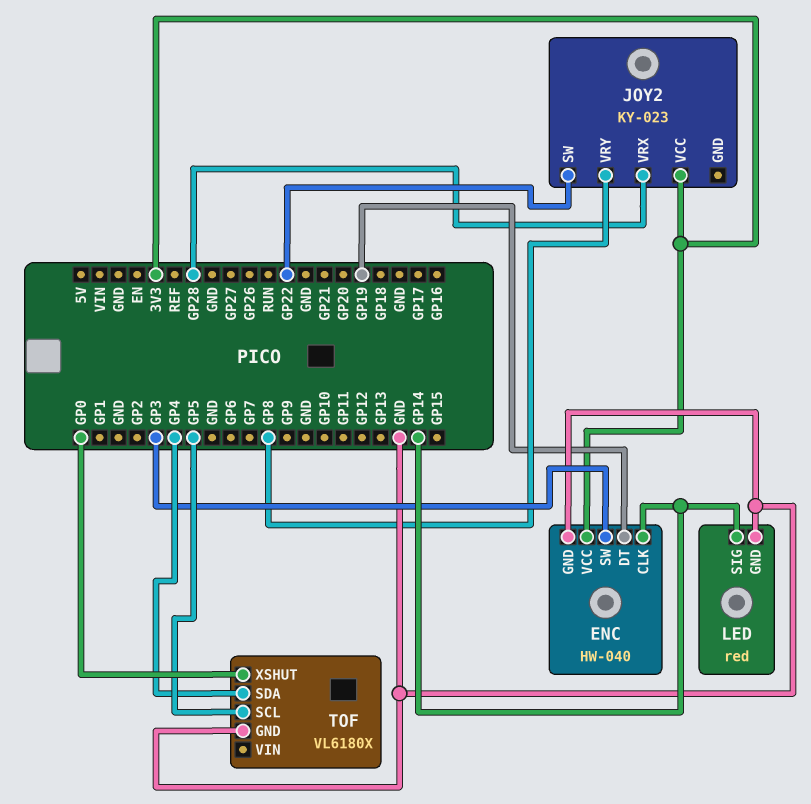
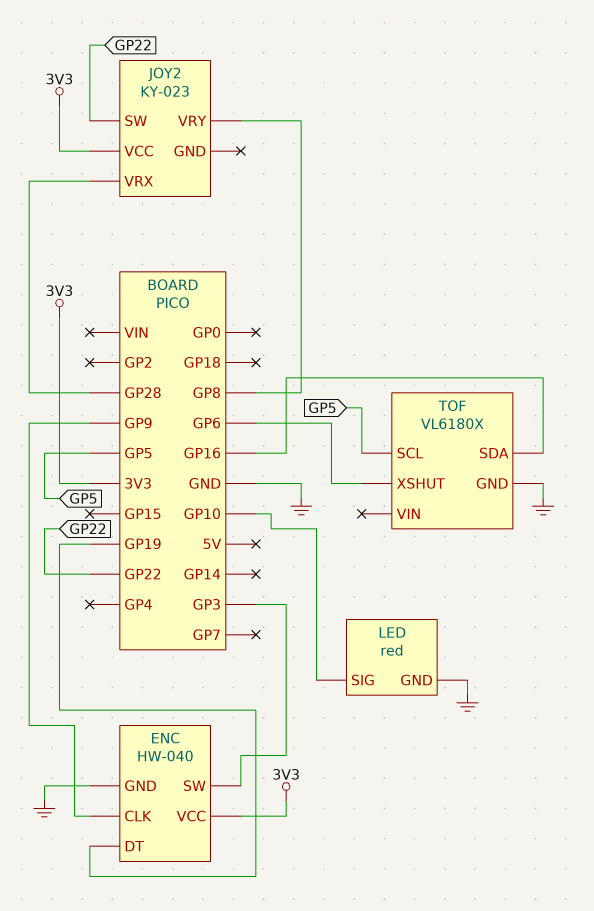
ENC pin CLK: GP14 -> GP9
LED pin SIG: GP14 -> GP10
TOF pin SDA: GP4 -> GP16
TOF pin XSHUT: GP0 -> GP6

